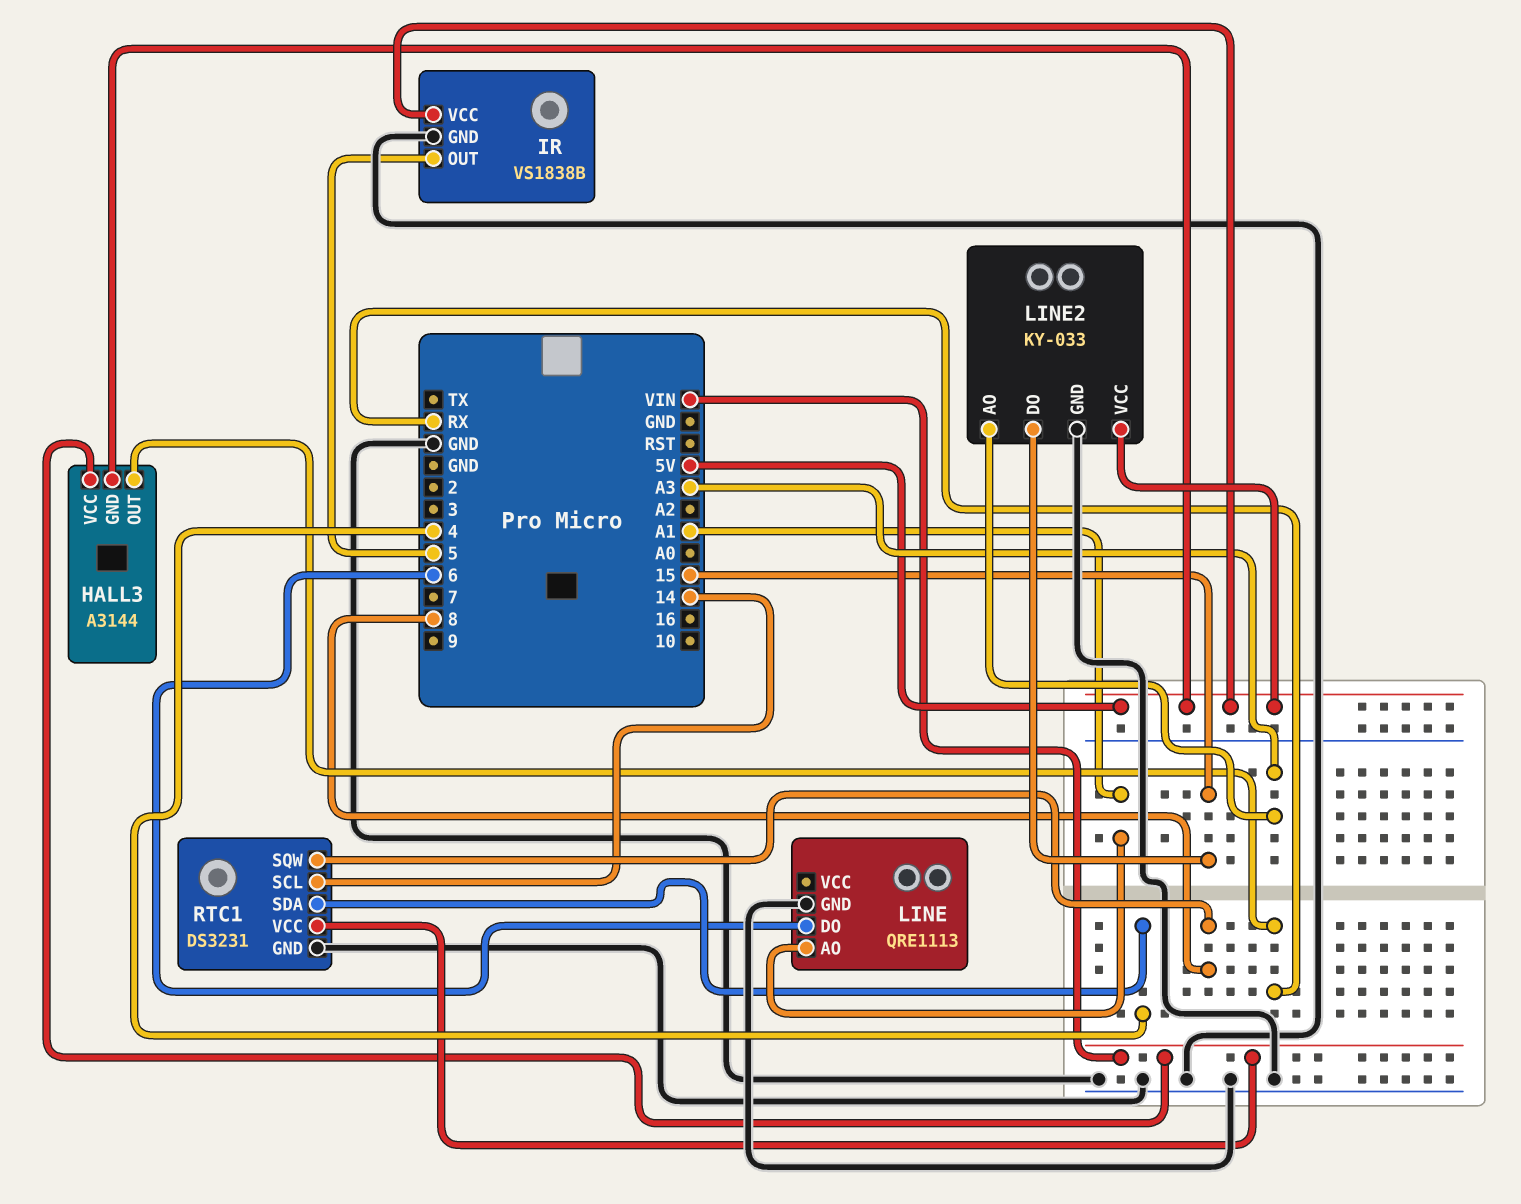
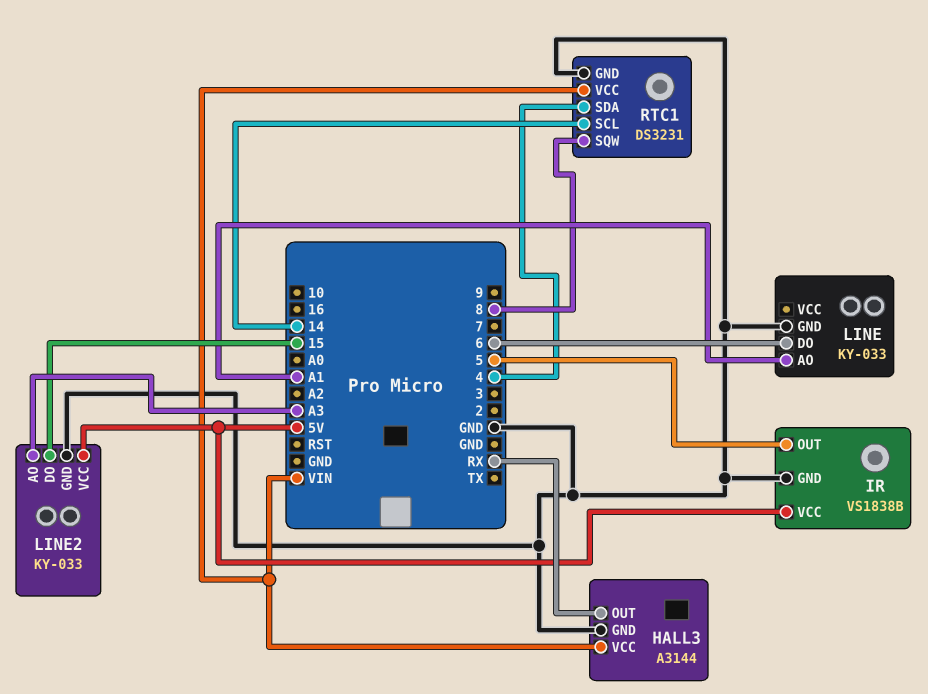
HALL3 pin GND: 5V -> GND
LINE: QRE1113 -> KY-033

